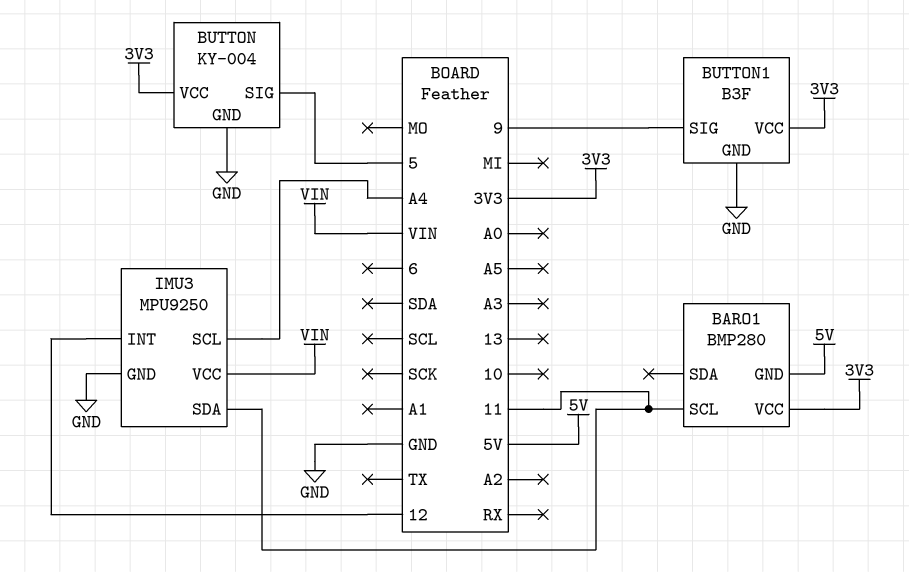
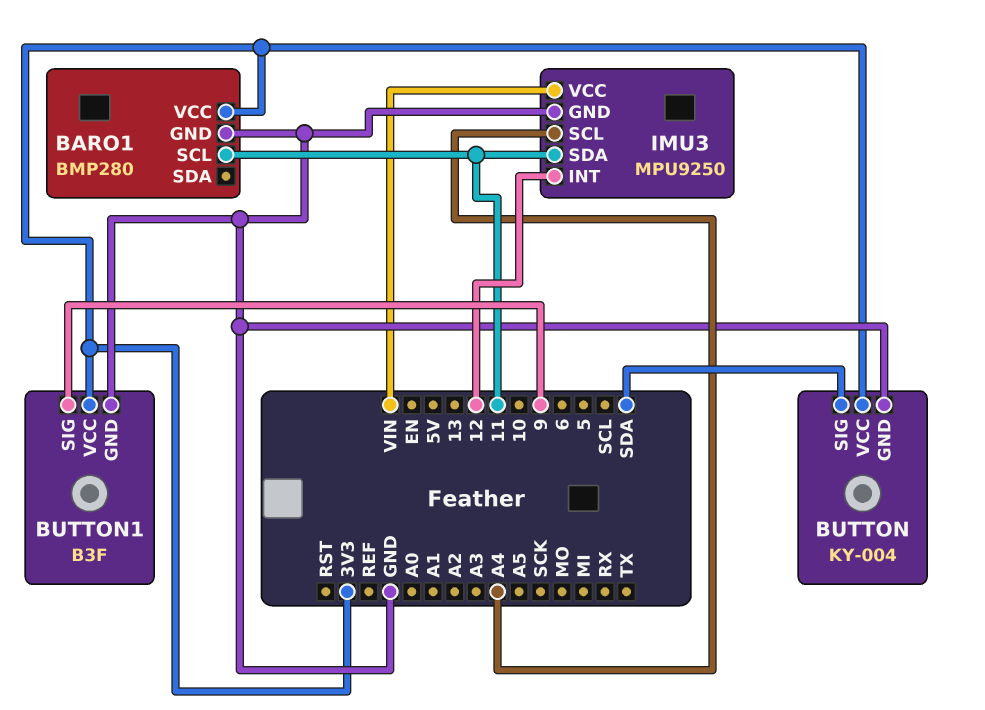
BARO1 pin GND: 5V -> GND
BUTTON pin SIG: 5 -> SDA

